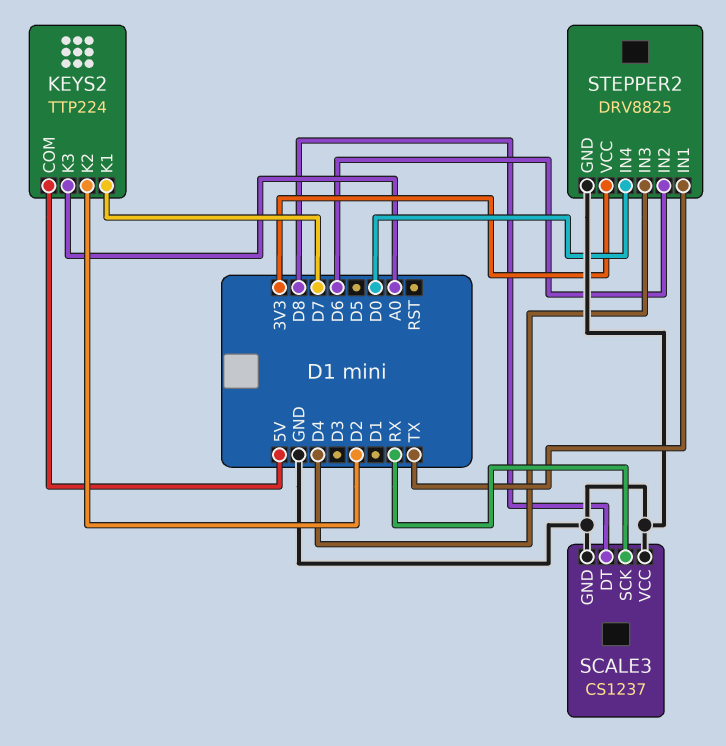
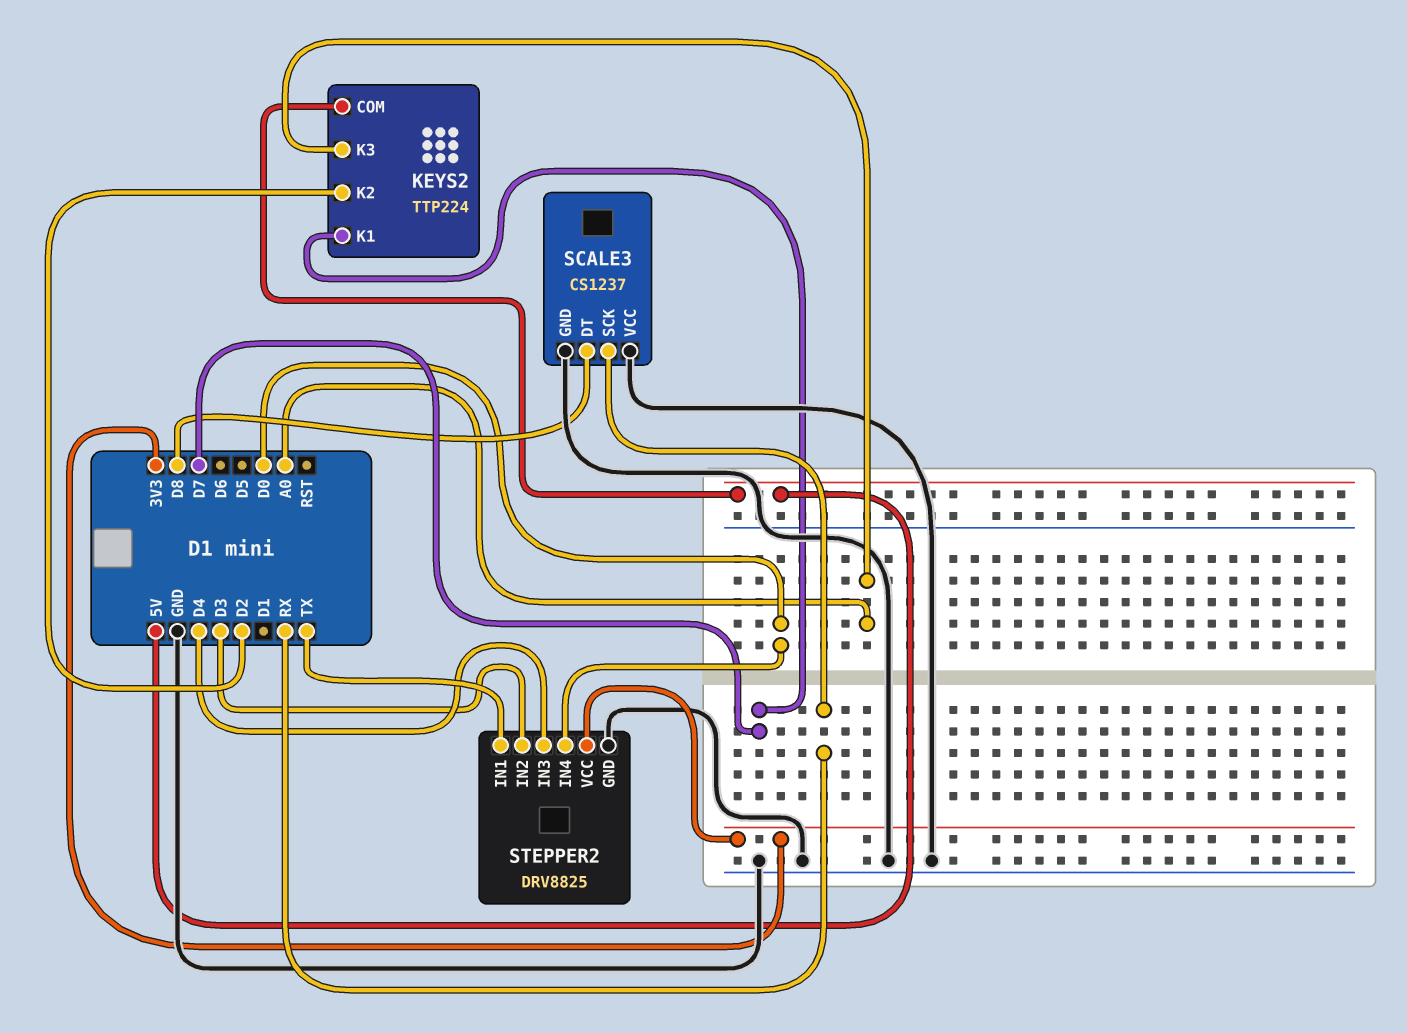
STEPPER2 pin IN2: D6 -> D3

